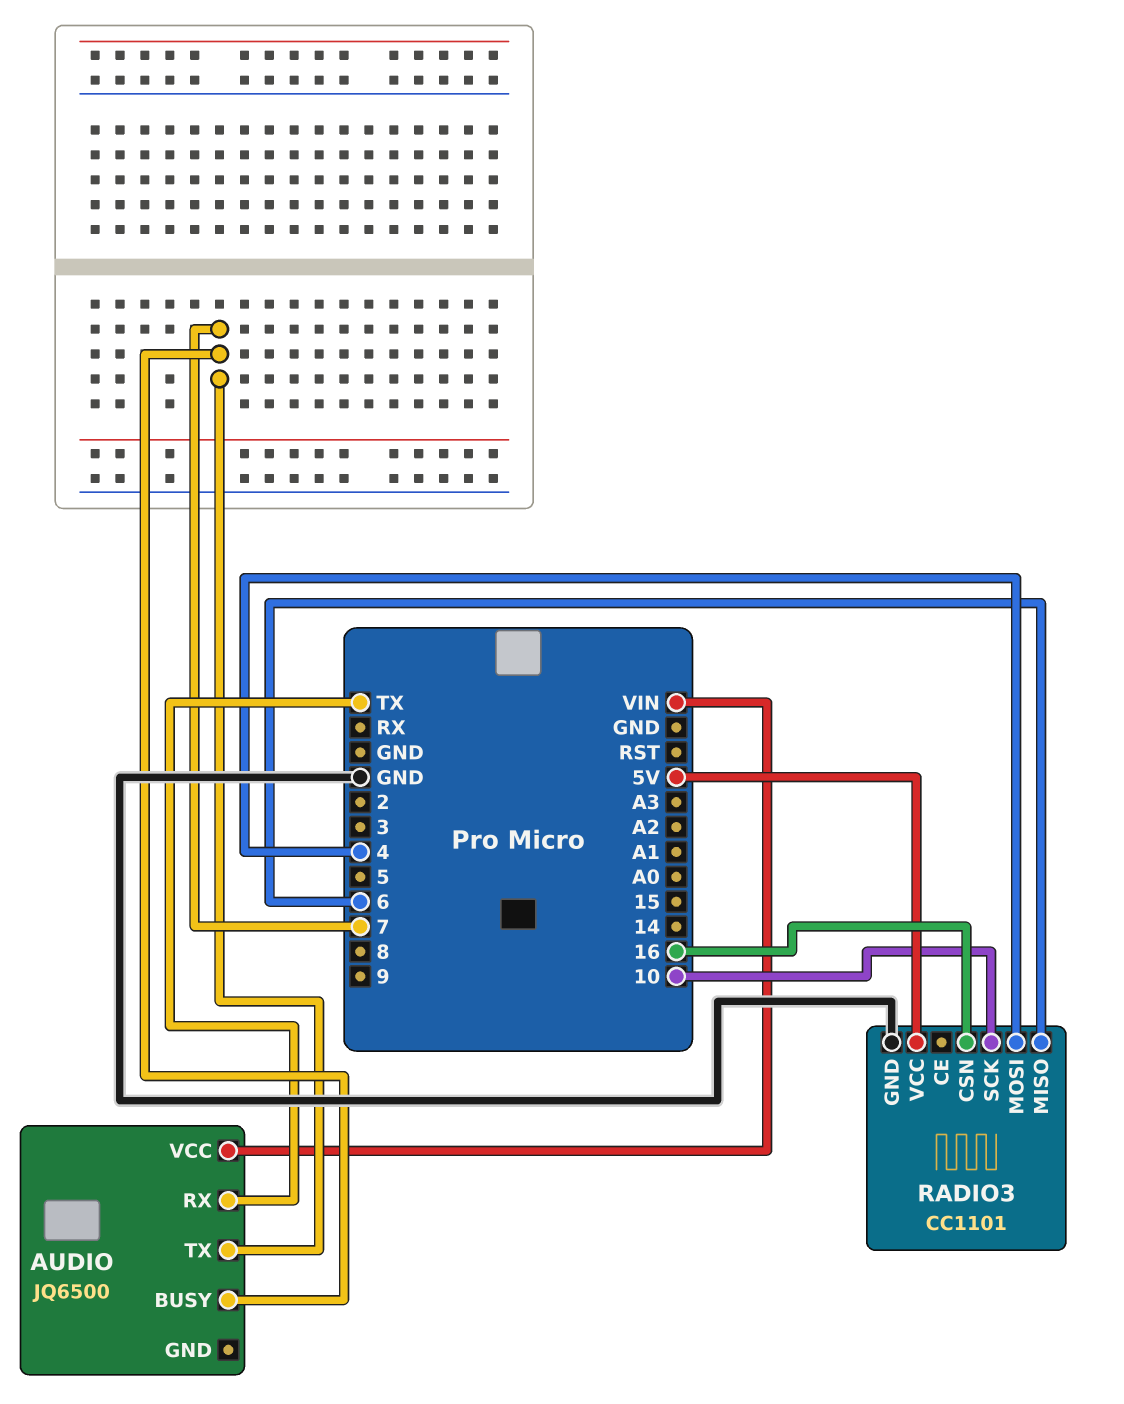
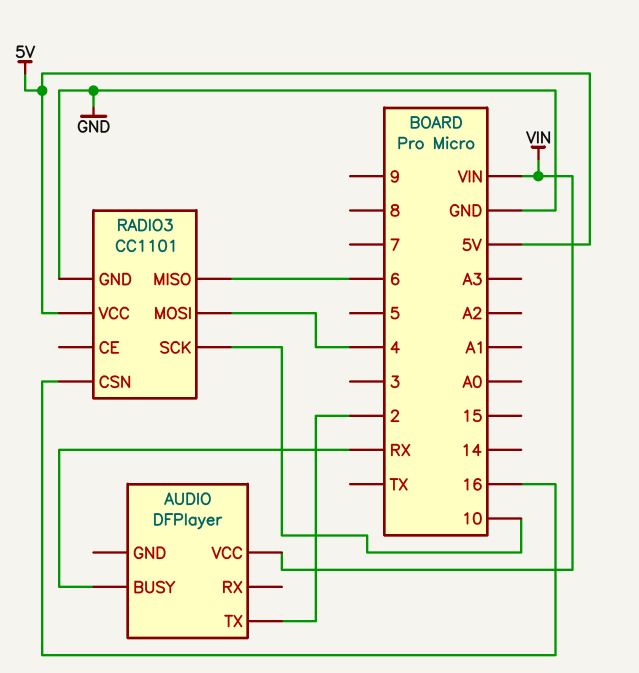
AUDIO: JQ6500 -> DFPlayer
AUDIO pin BUSY: 7 -> RX
AUDIO pin RX: TX -> none
AUDIO pin TX: 7 -> 2

